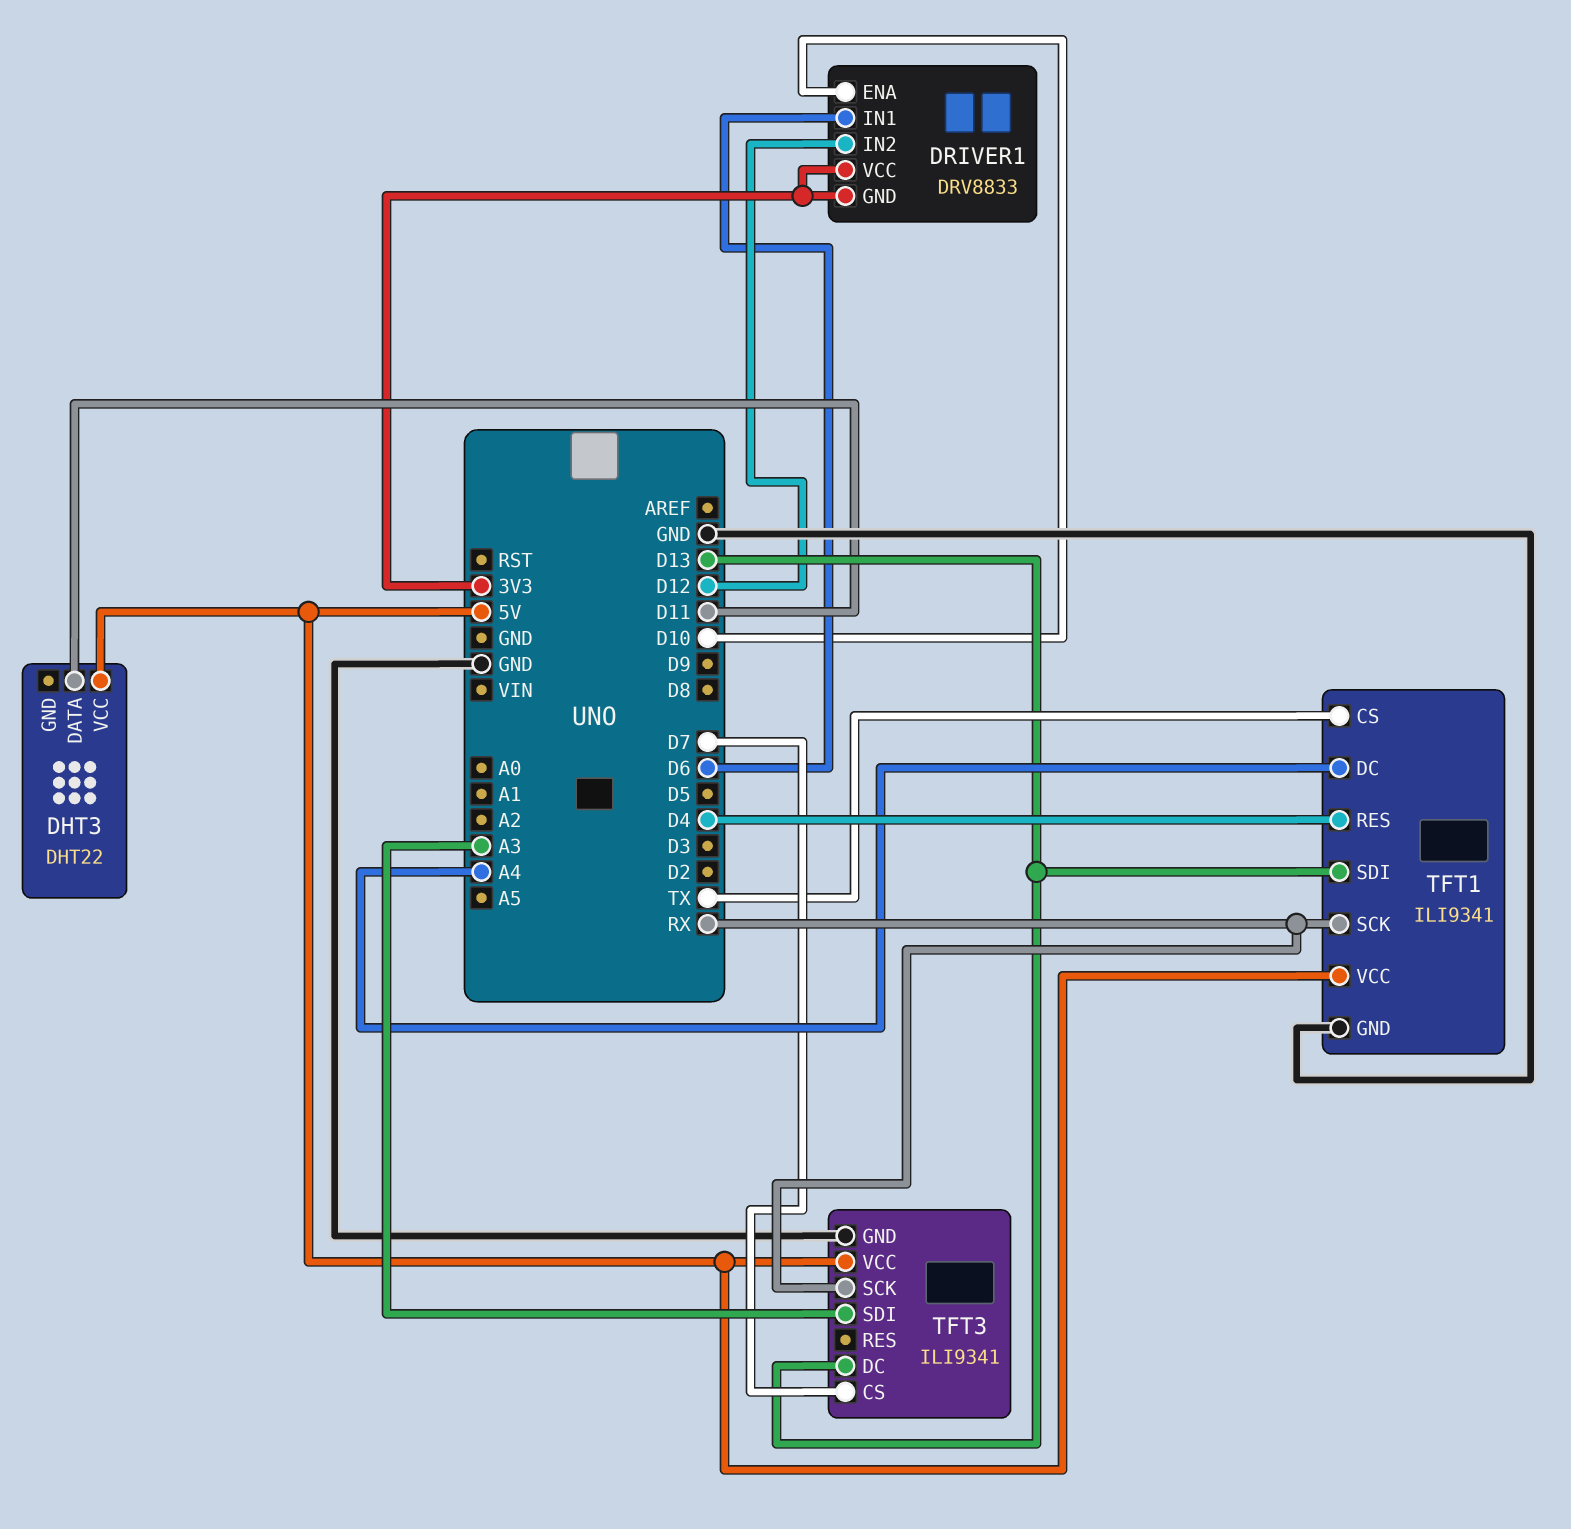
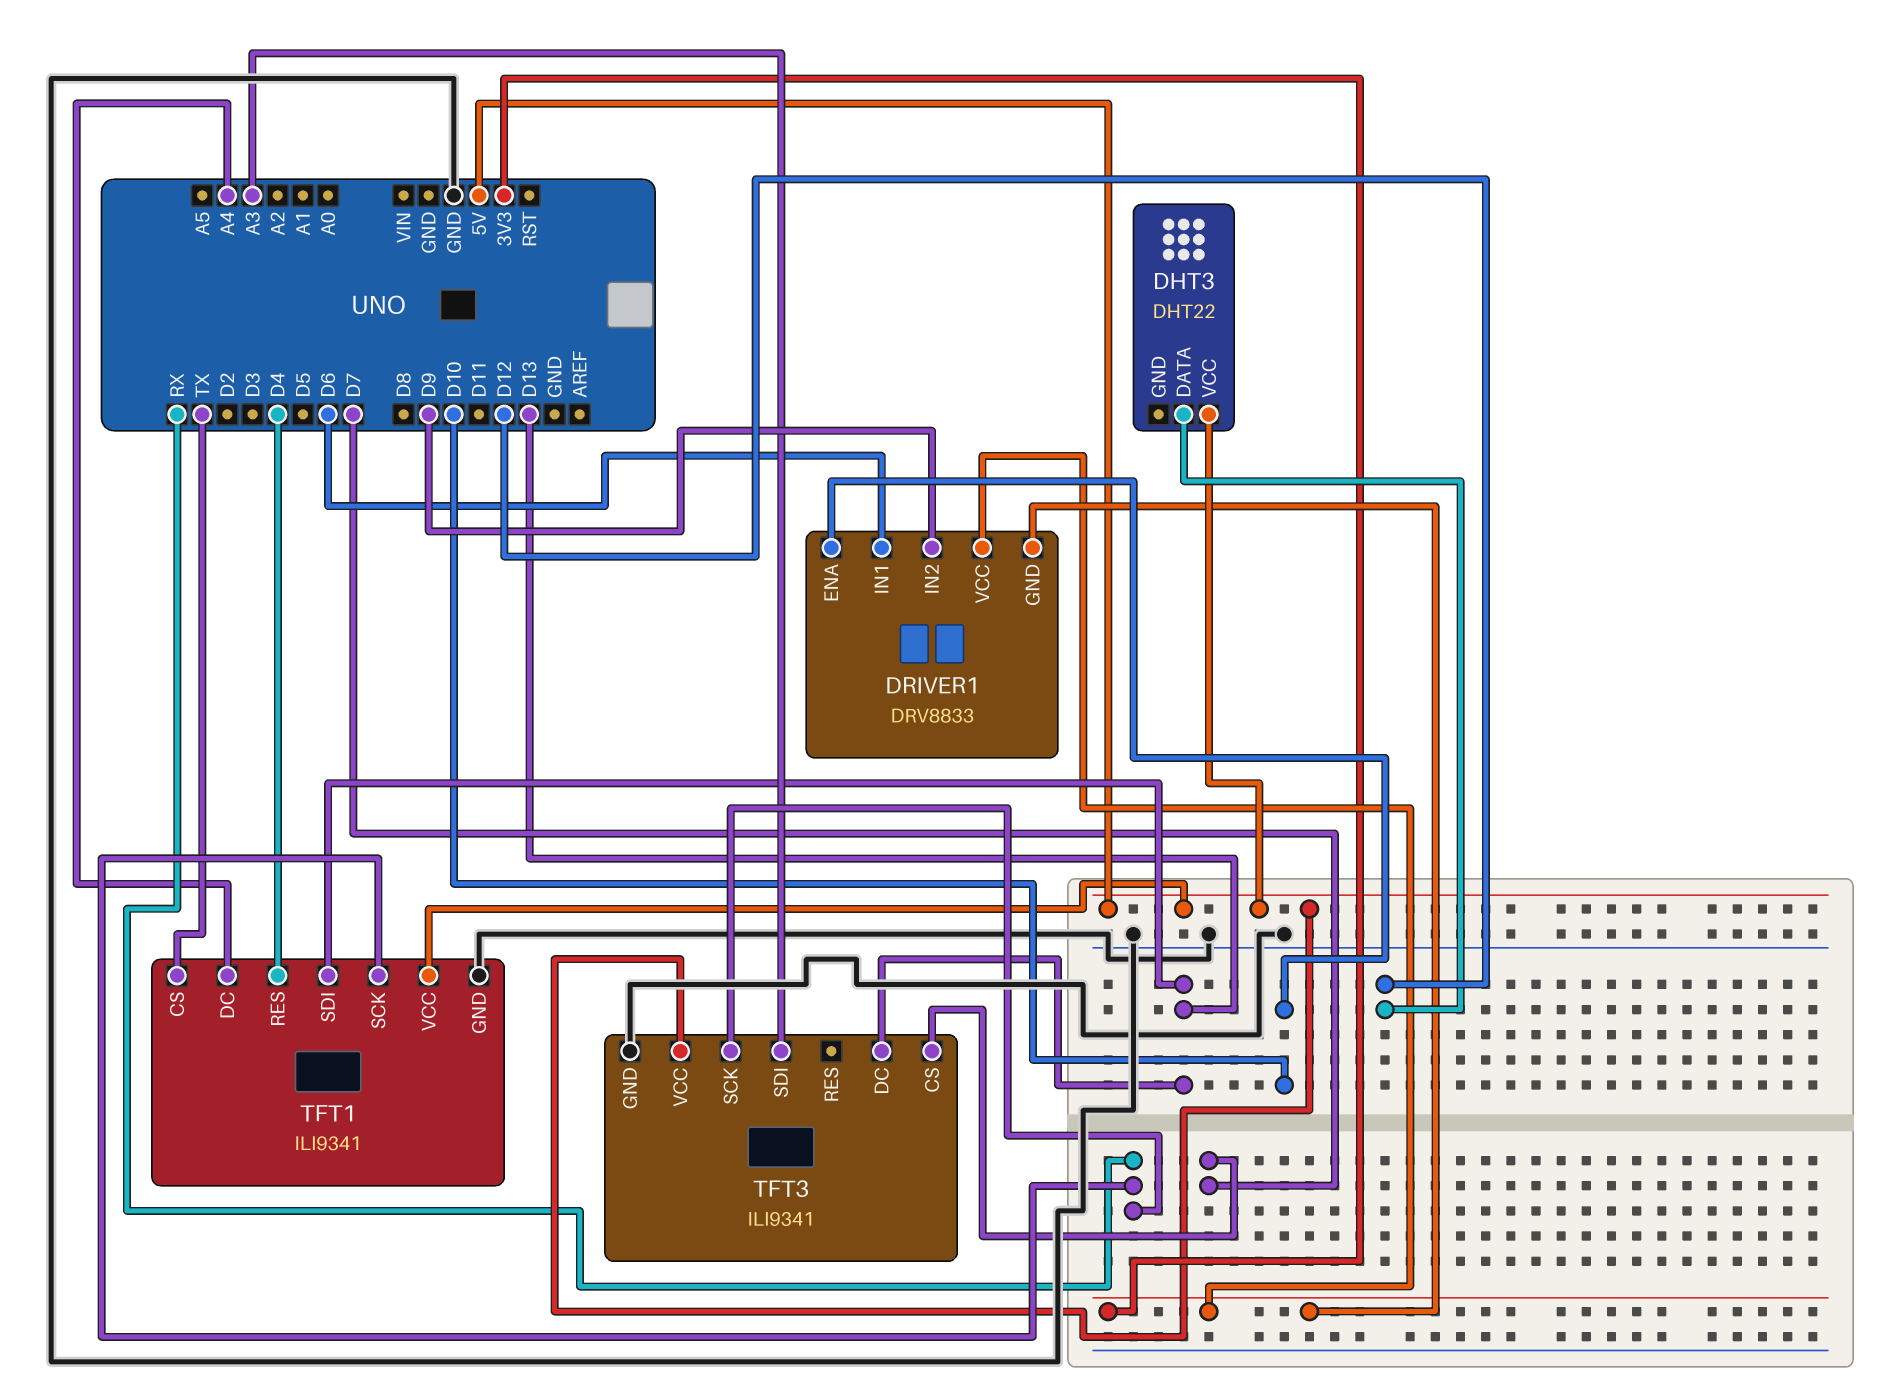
DHT3 pin DATA: D11 -> D12
DRIVER1 pin IN2: D12 -> D9

